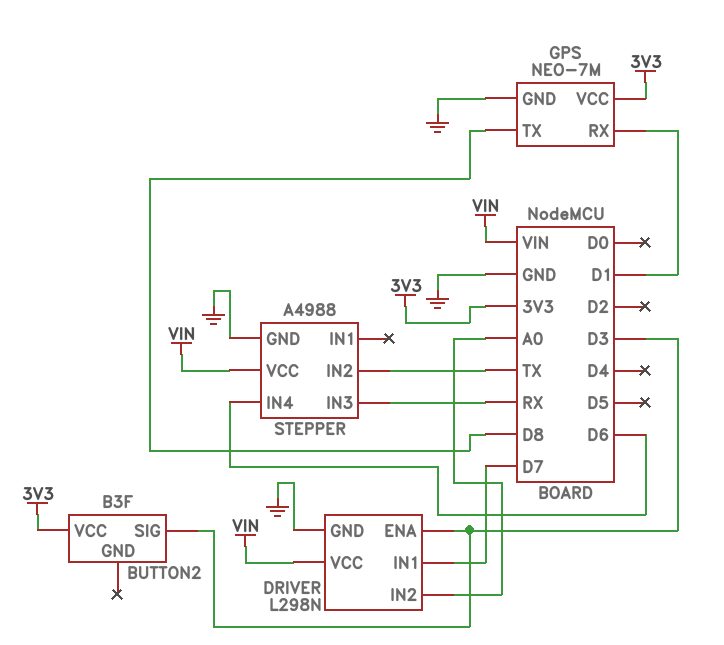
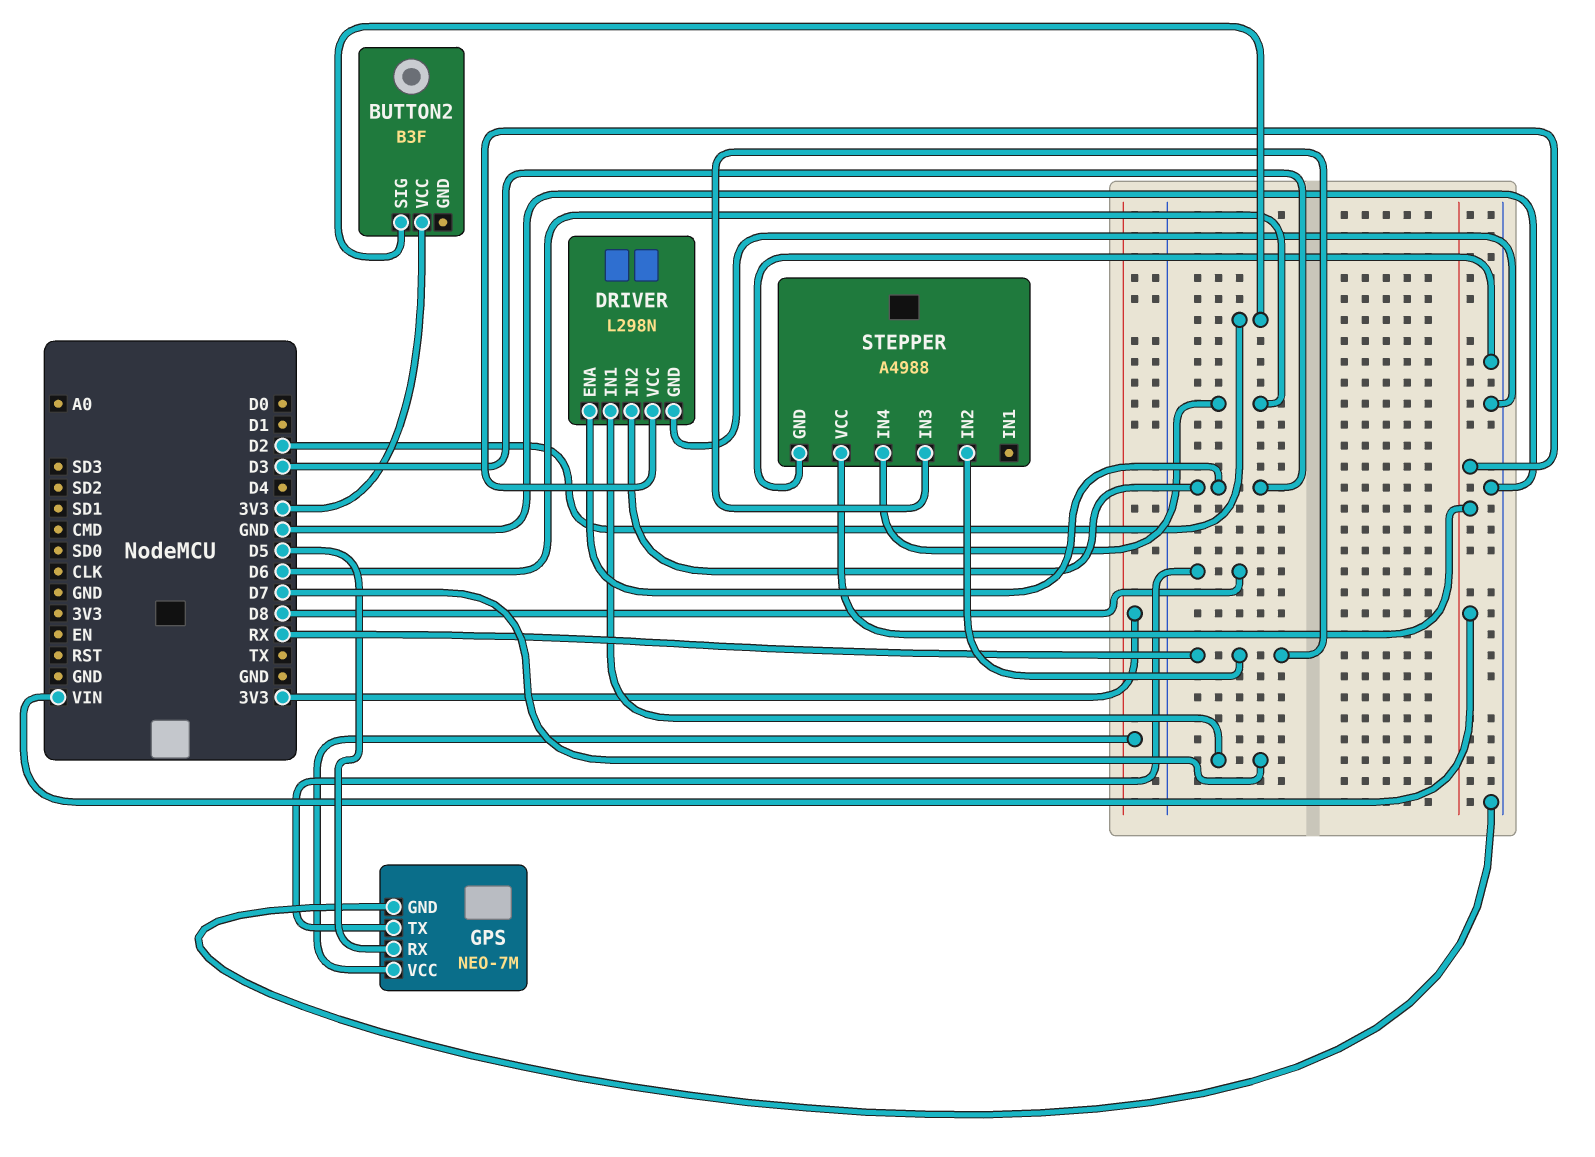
BUTTON2 pin SIG: D3 -> D2
DRIVER pin IN2: A0 -> D3
GPS pin RX: D1 -> D5
STEPPER pin IN2: TX -> RX

